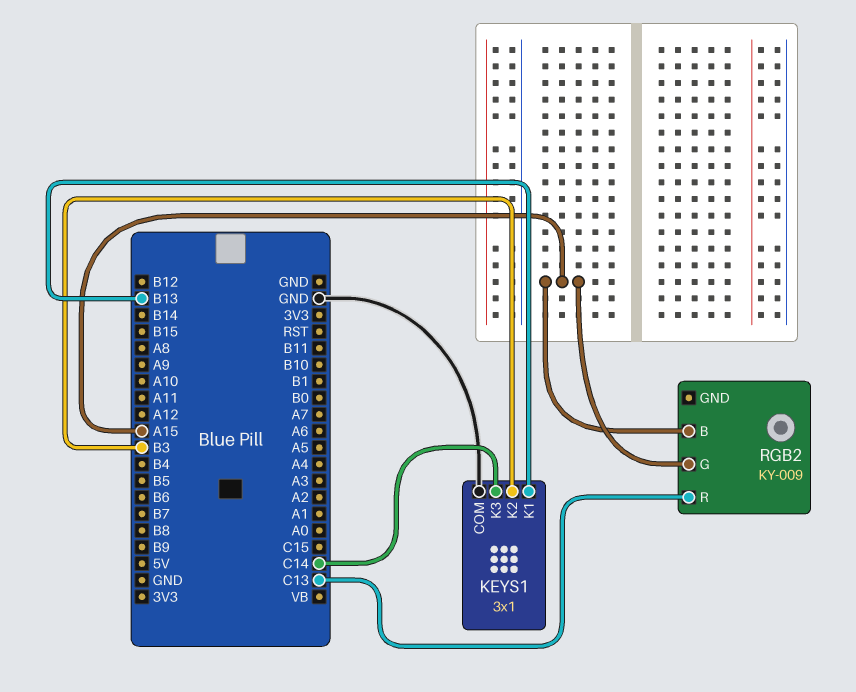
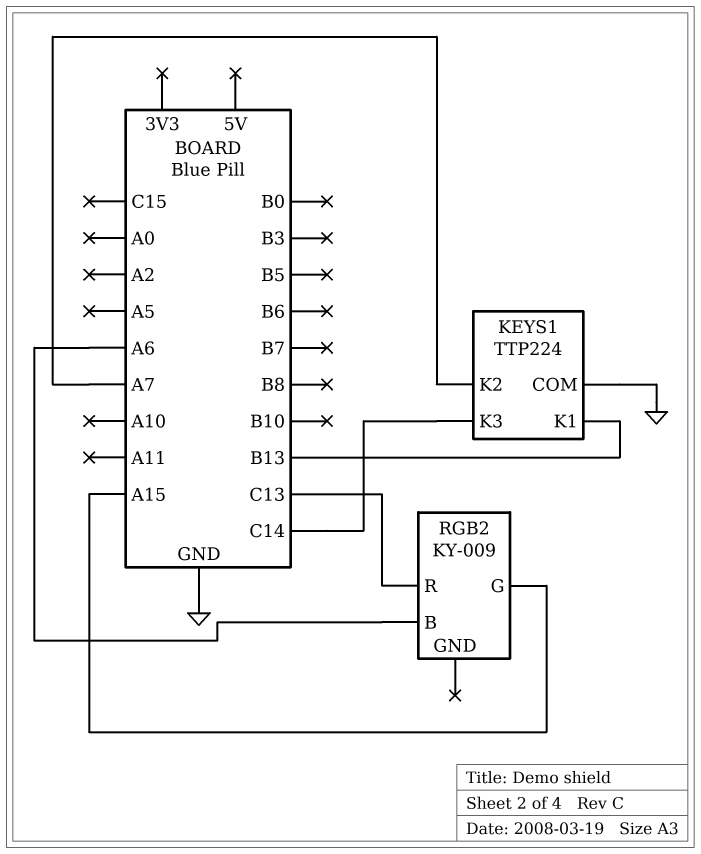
KEYS1: 3x1 -> TTP224
KEYS1 pin K2: B3 -> A7
RGB2 pin B: A15 -> A6

